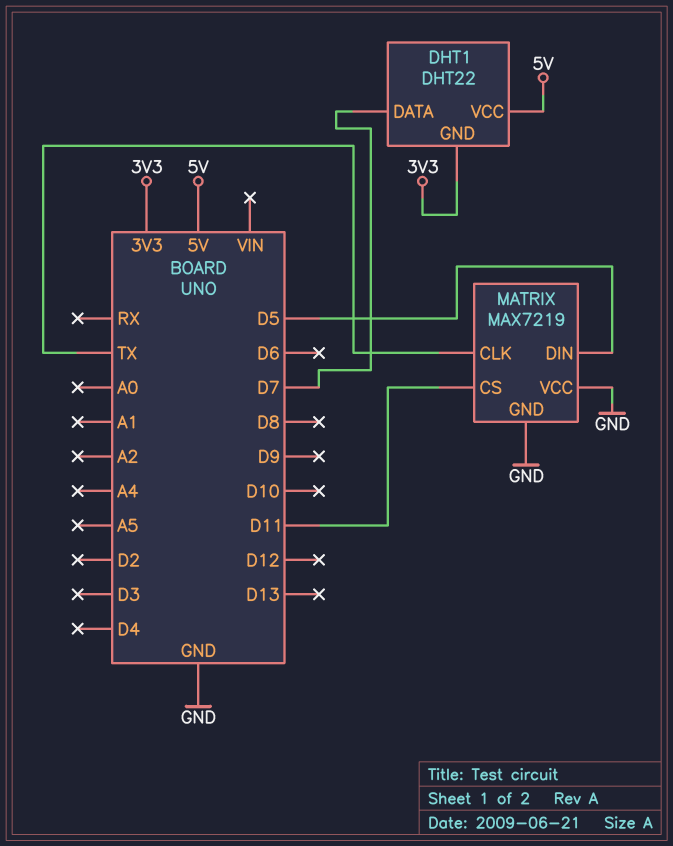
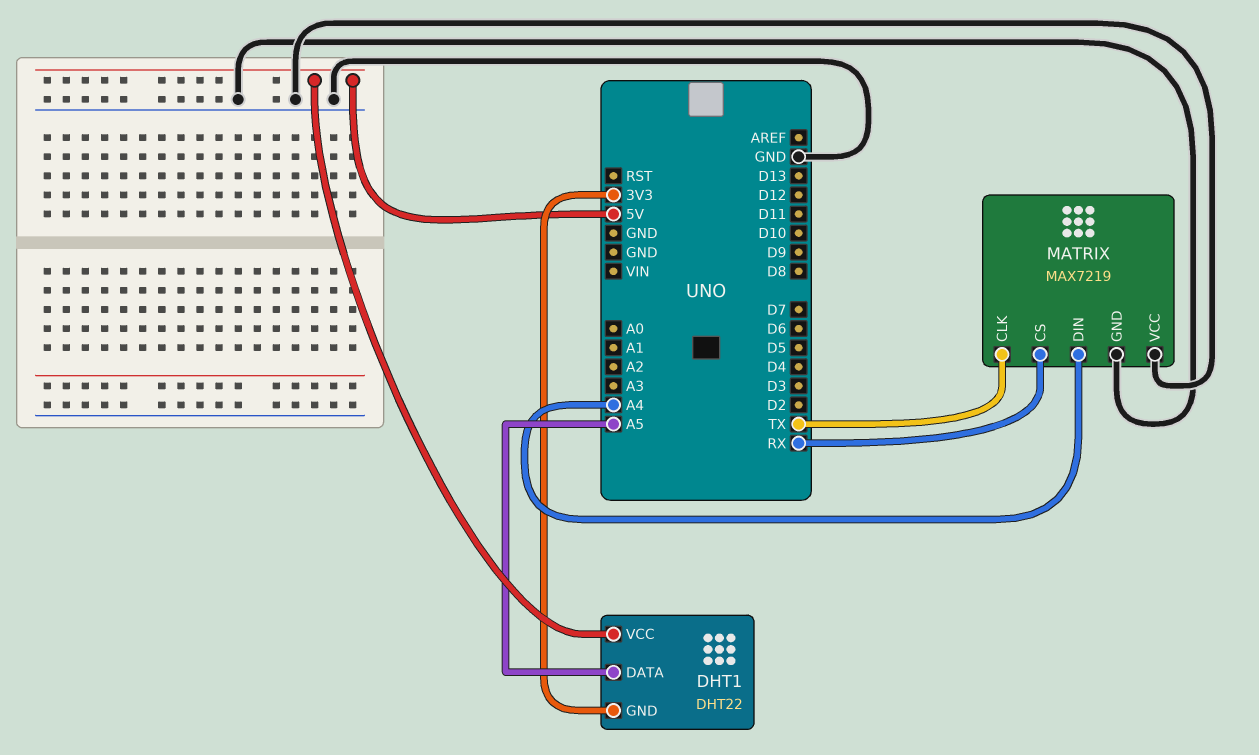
DHT1 pin DATA: D7 -> A5
MATRIX pin CS: D11 -> RX
MATRIX pin DIN: D5 -> A4

